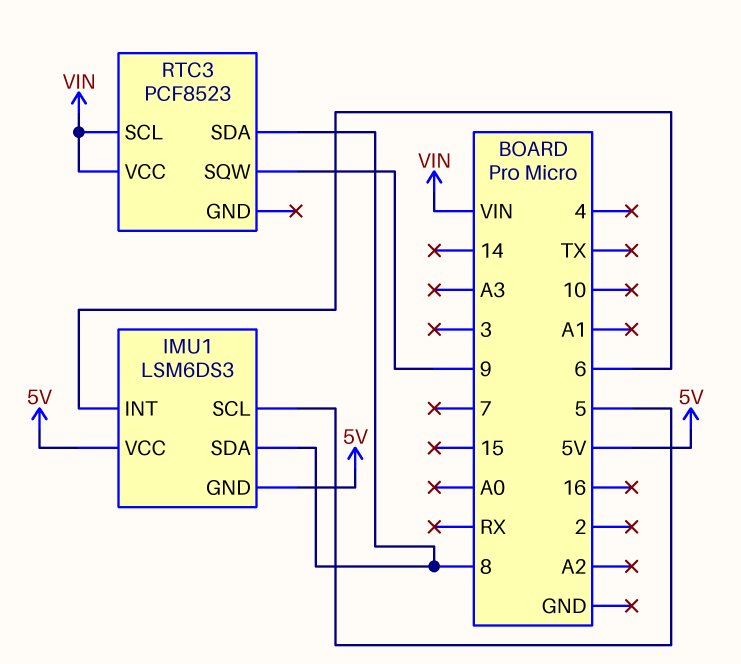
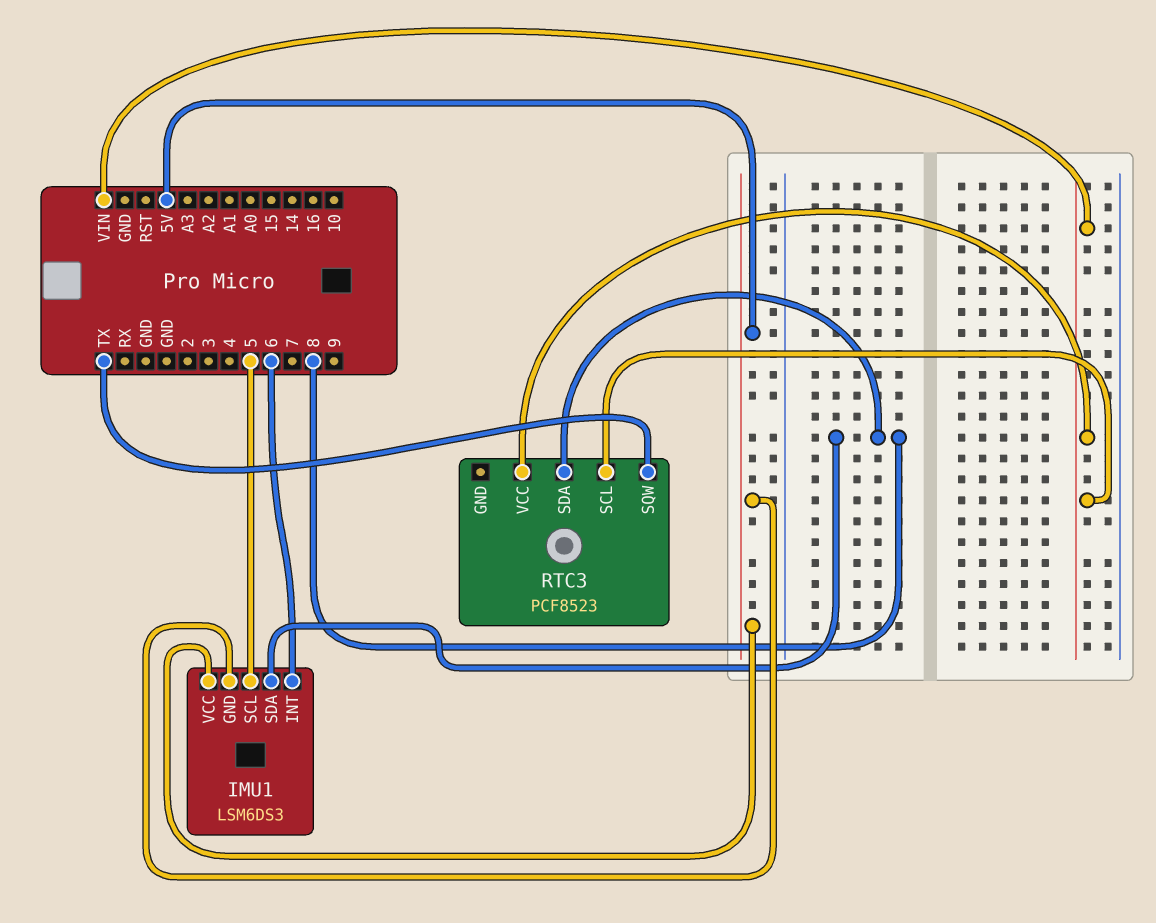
RTC3 pin SQW: 9 -> TX

